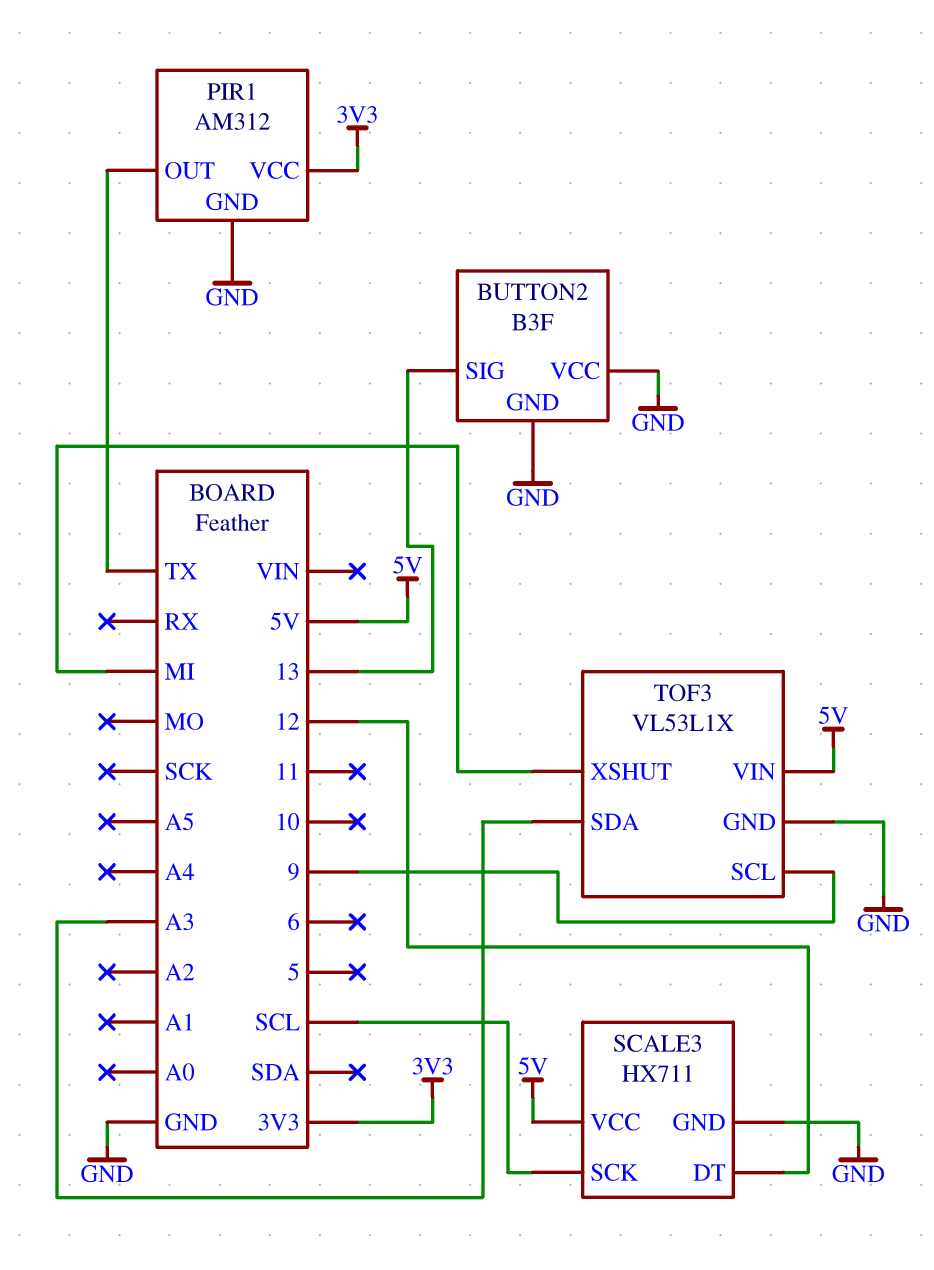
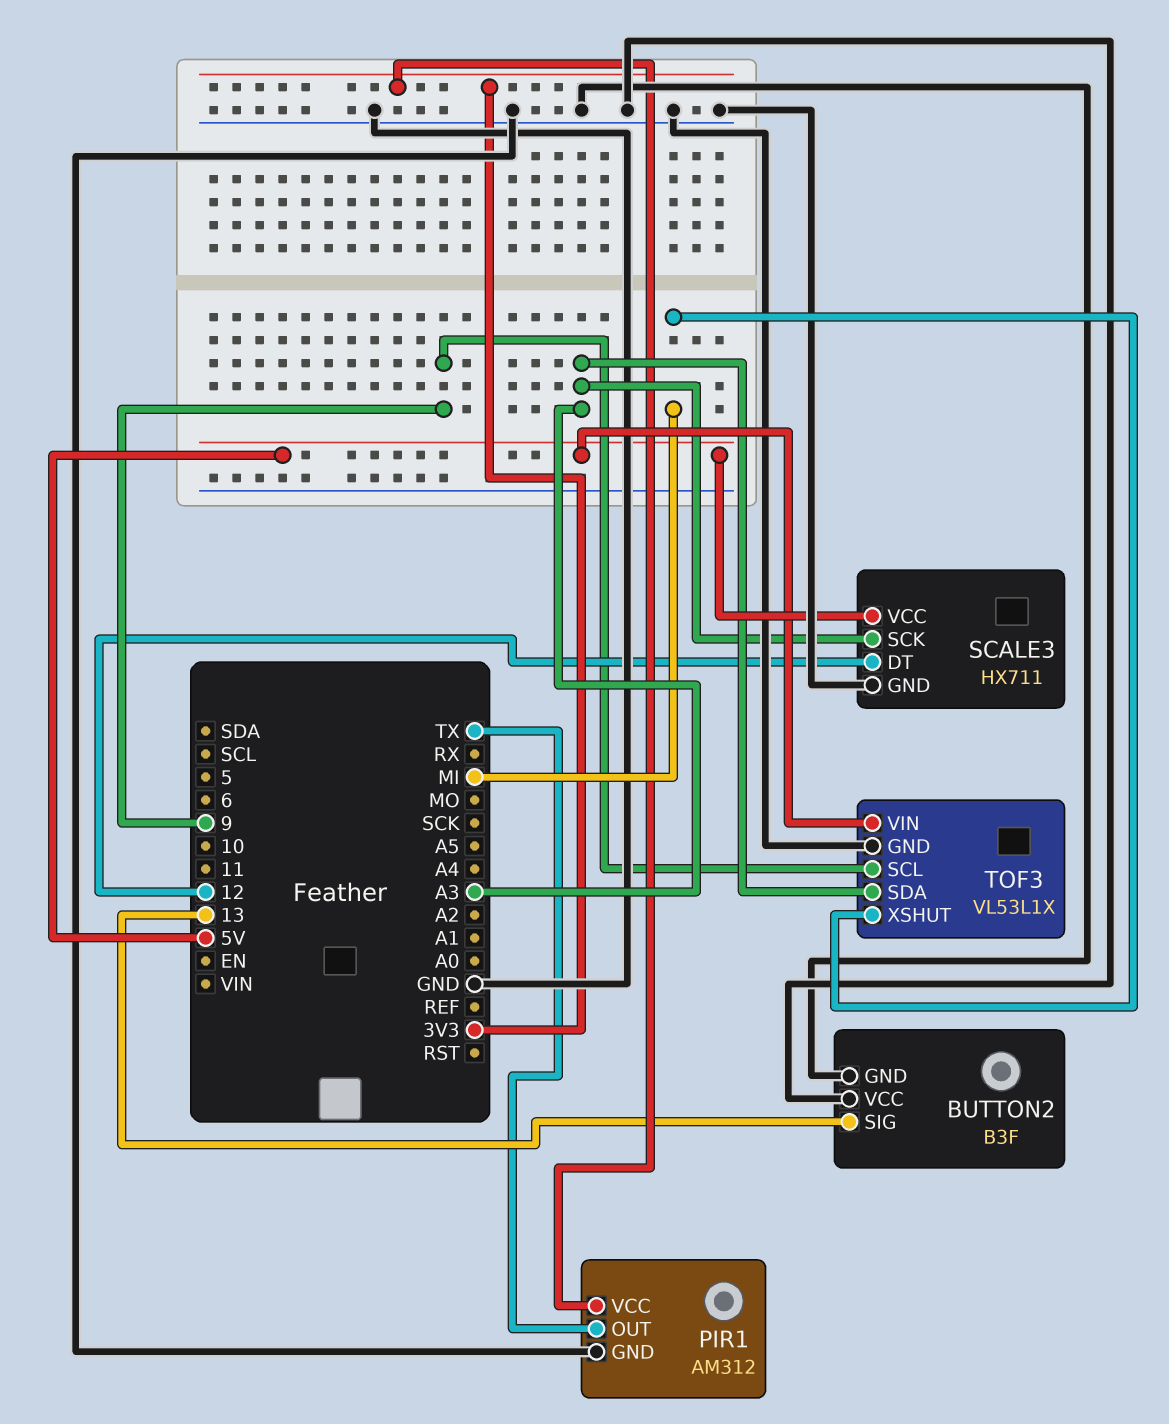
SCALE3 pin SCK: SCL -> A3

